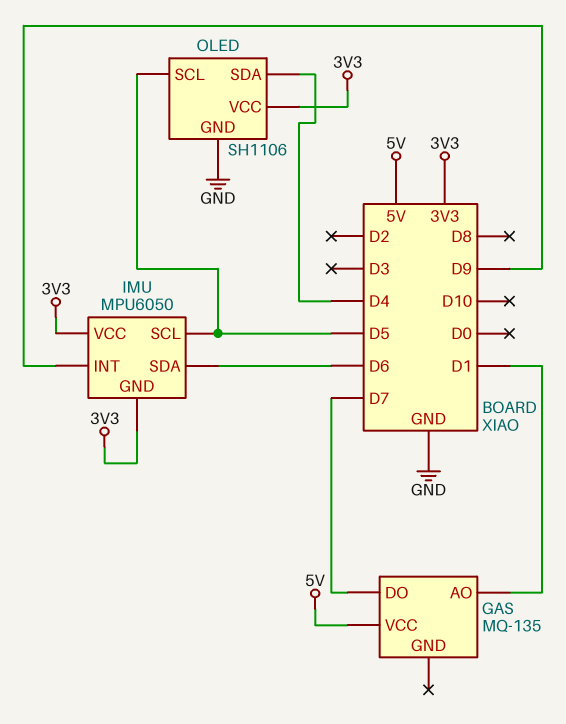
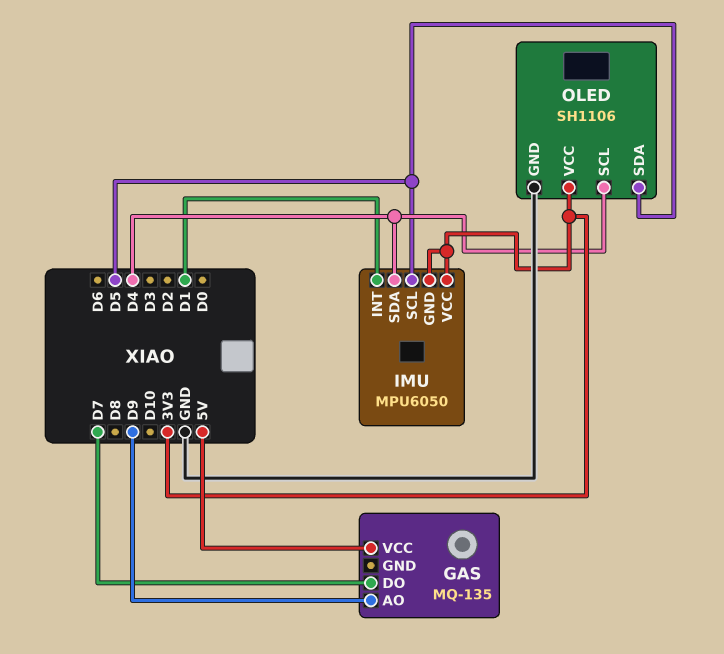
GAS pin AO: D1 -> D9
IMU pin INT: D9 -> D1
IMU pin SDA: D6 -> D4
OLED pin SCL: D5 -> D4
OLED pin SDA: D4 -> D5

